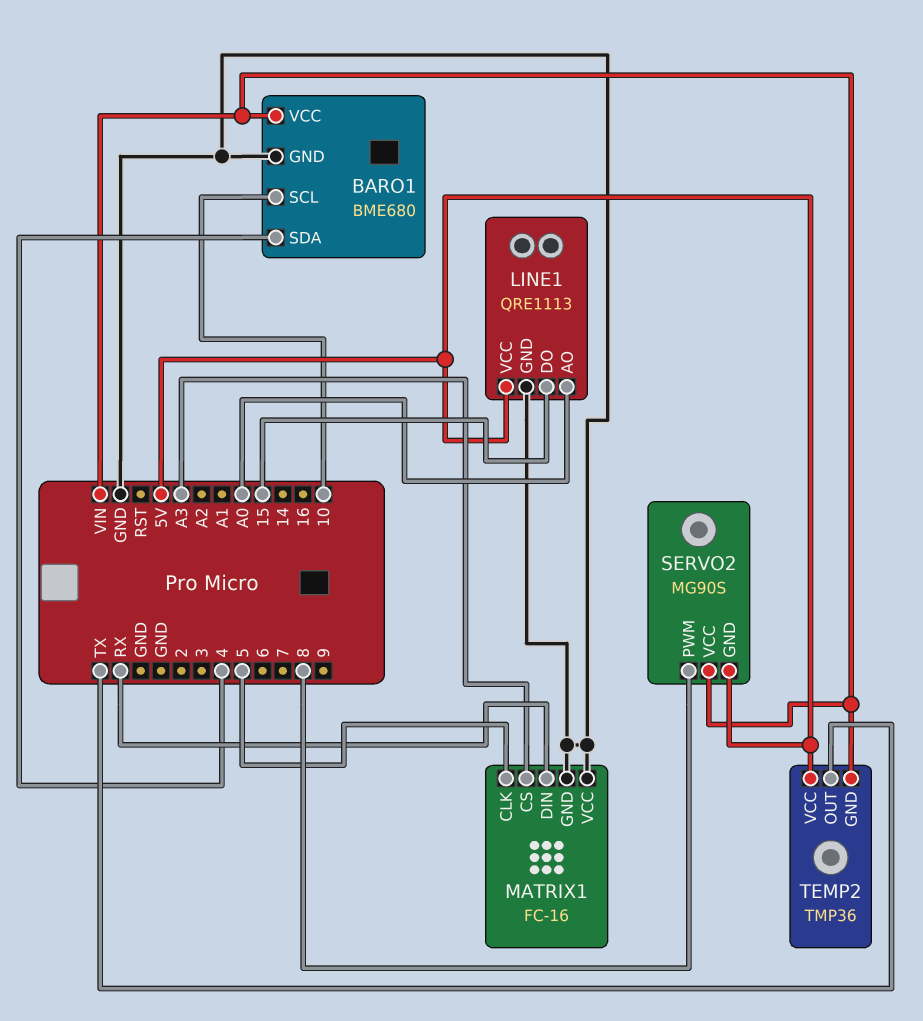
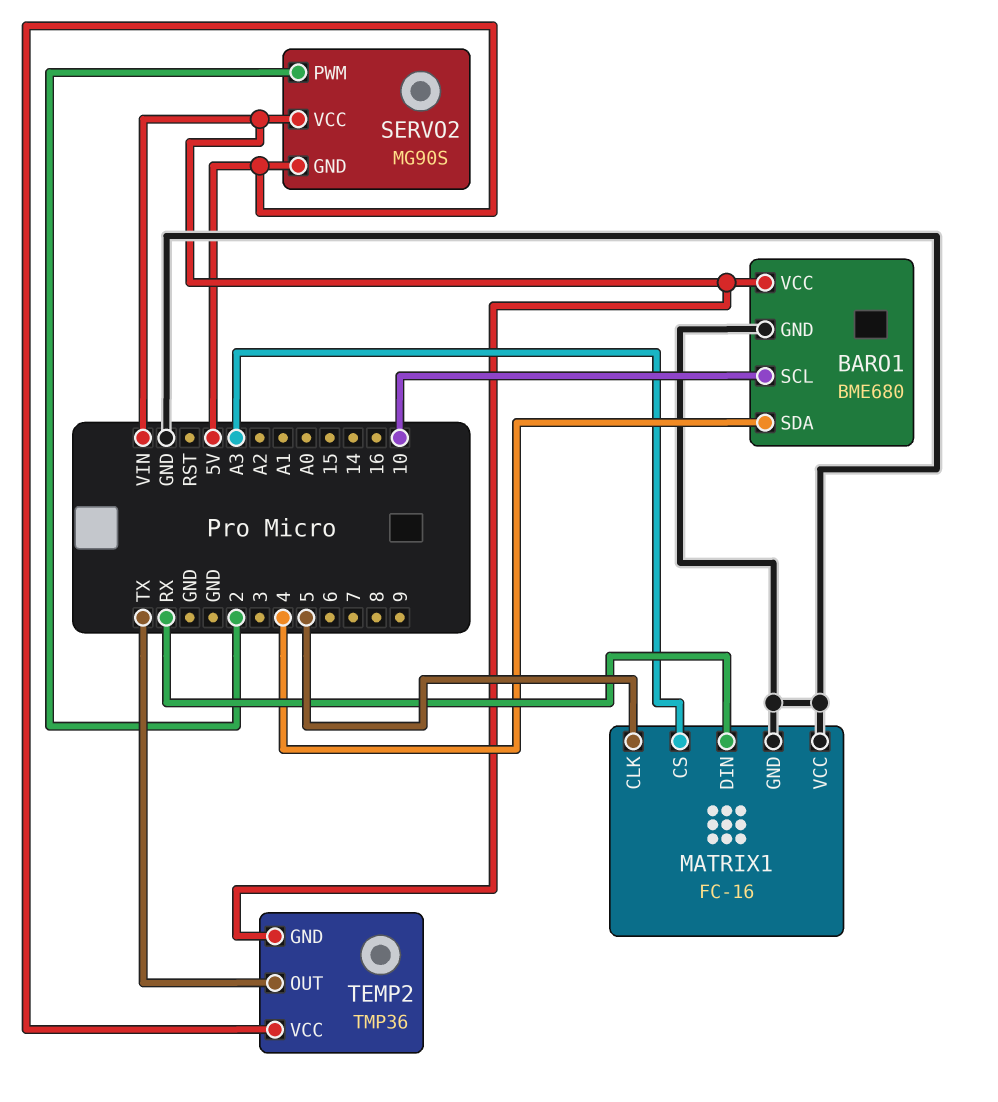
LINE1: QRE1113 -> none
LINE1 pin AO: A0 -> none
LINE1 pin DO: 15 -> none
LINE1 pin GND: GND -> none
LINE1 pin VCC: 5V -> none
SERVO2 pin PWM: 8 -> 2

